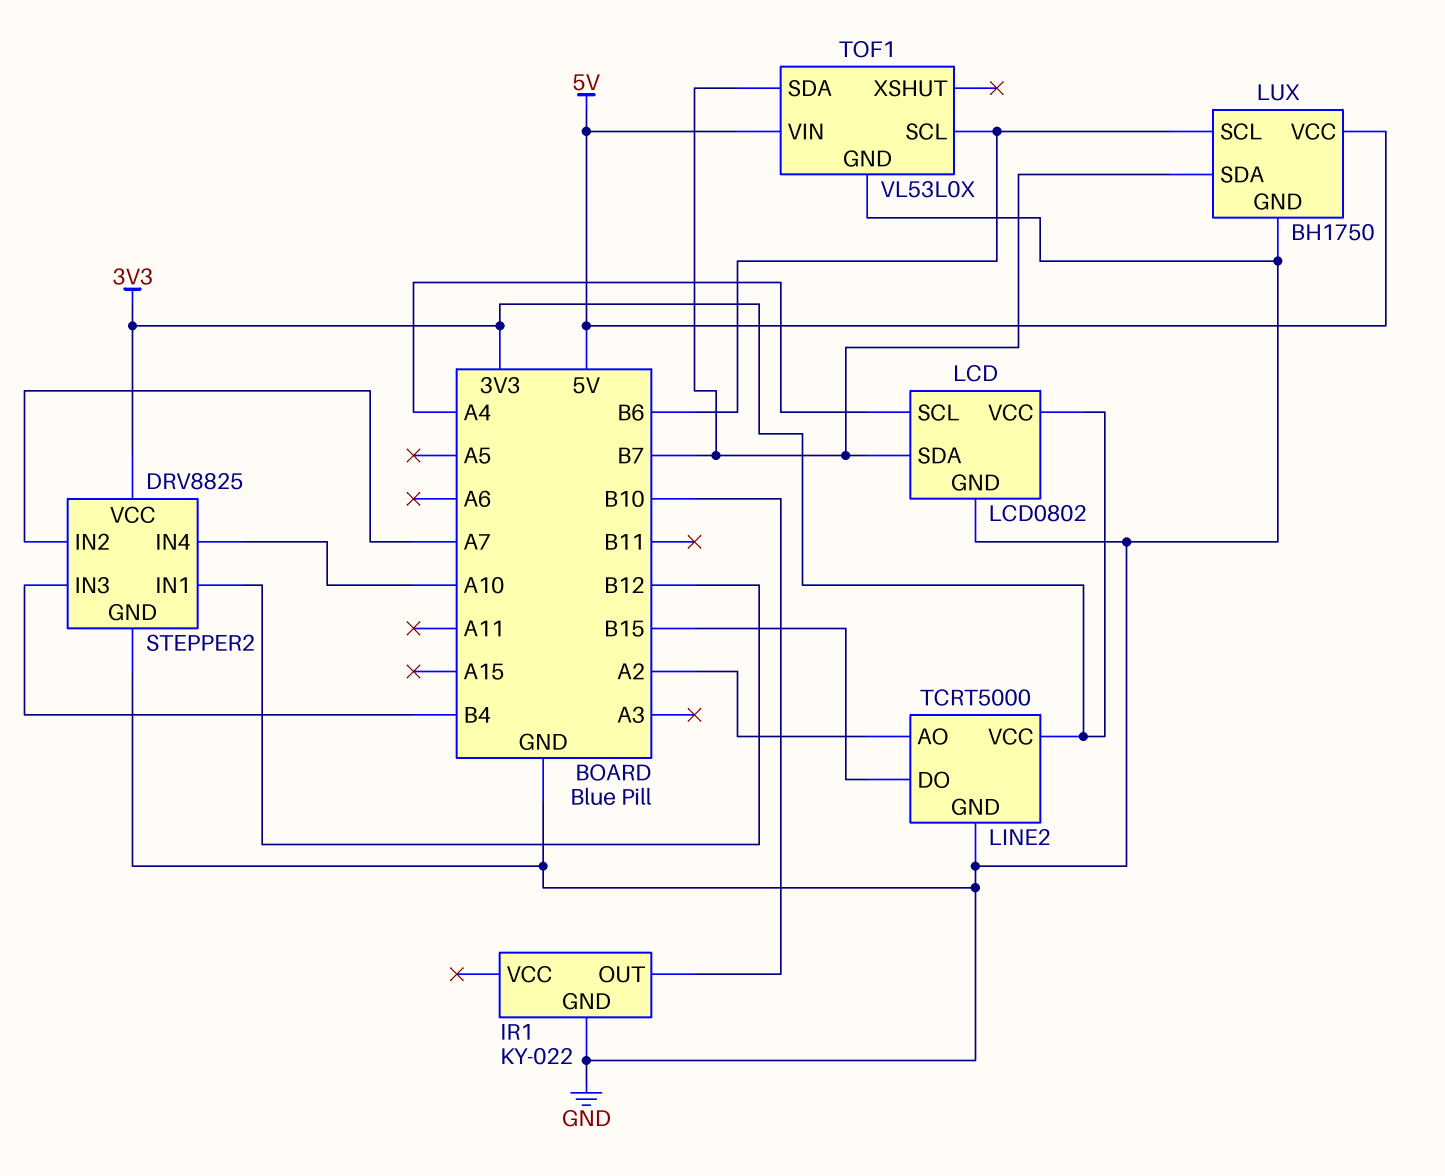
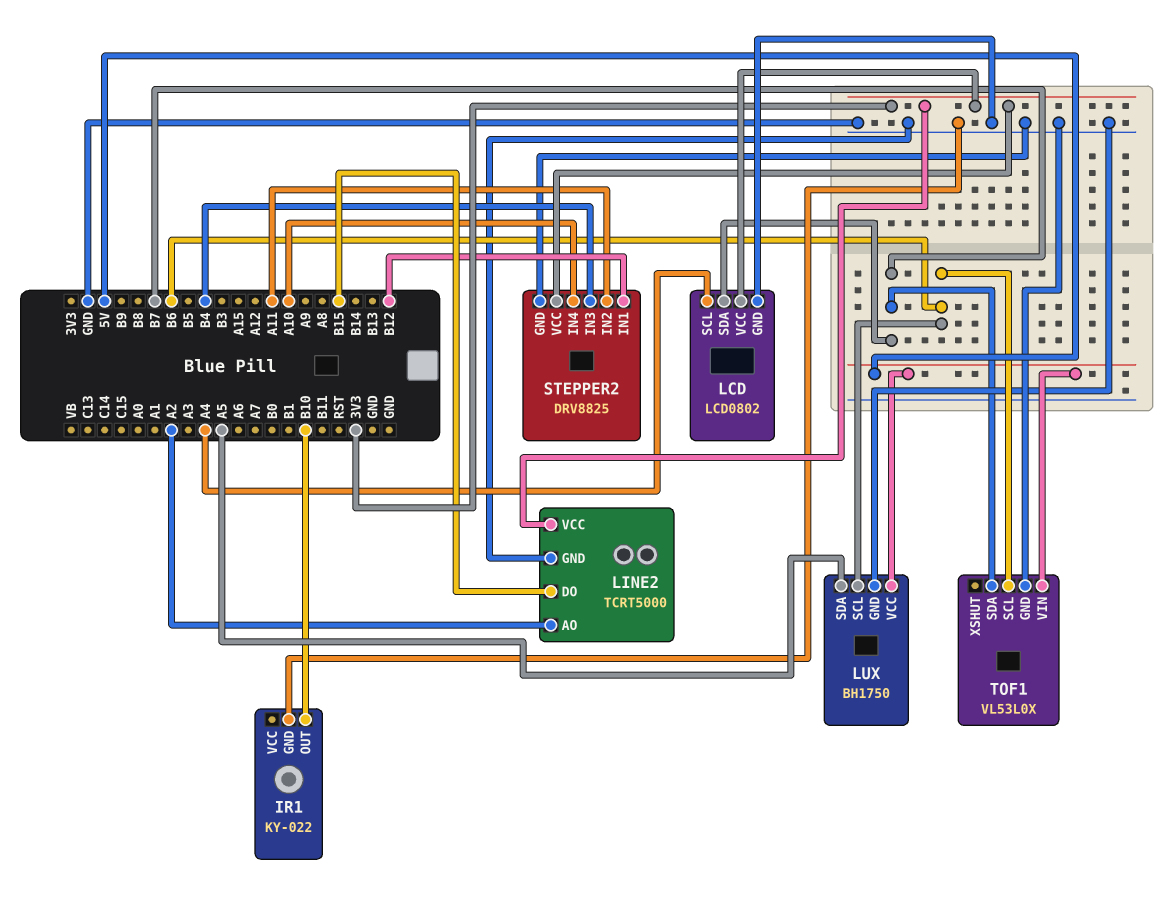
LUX pin SDA: B7 -> A5
STEPPER2 pin IN2: A7 -> A11

